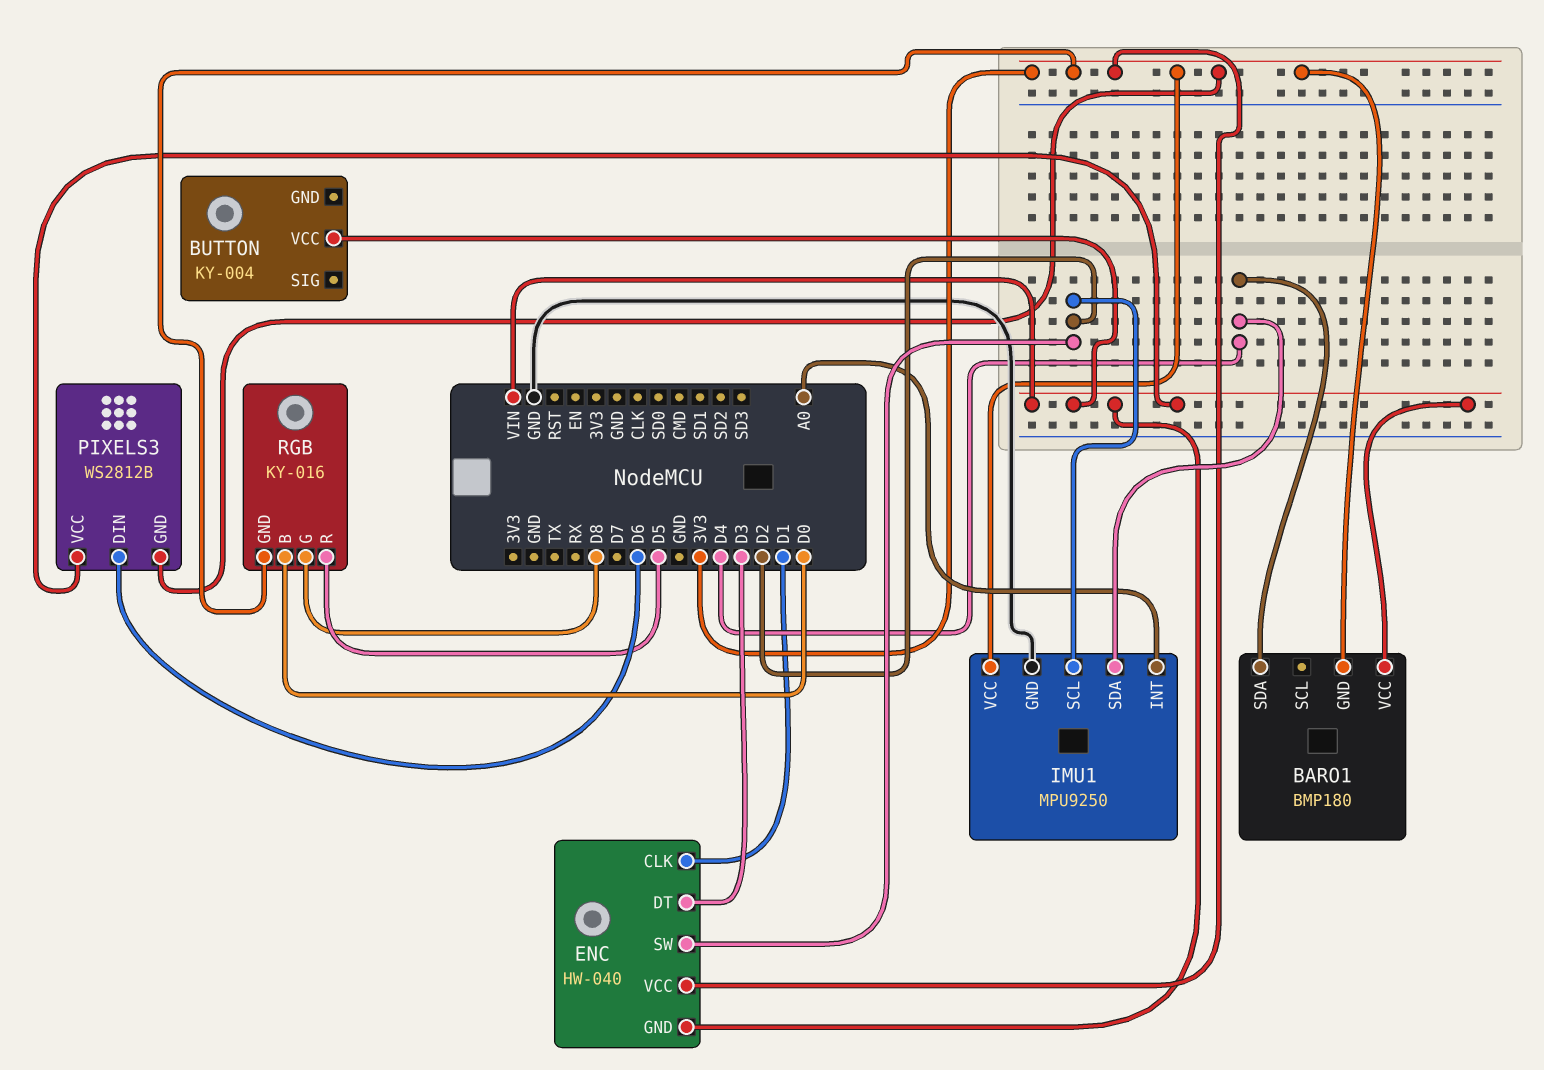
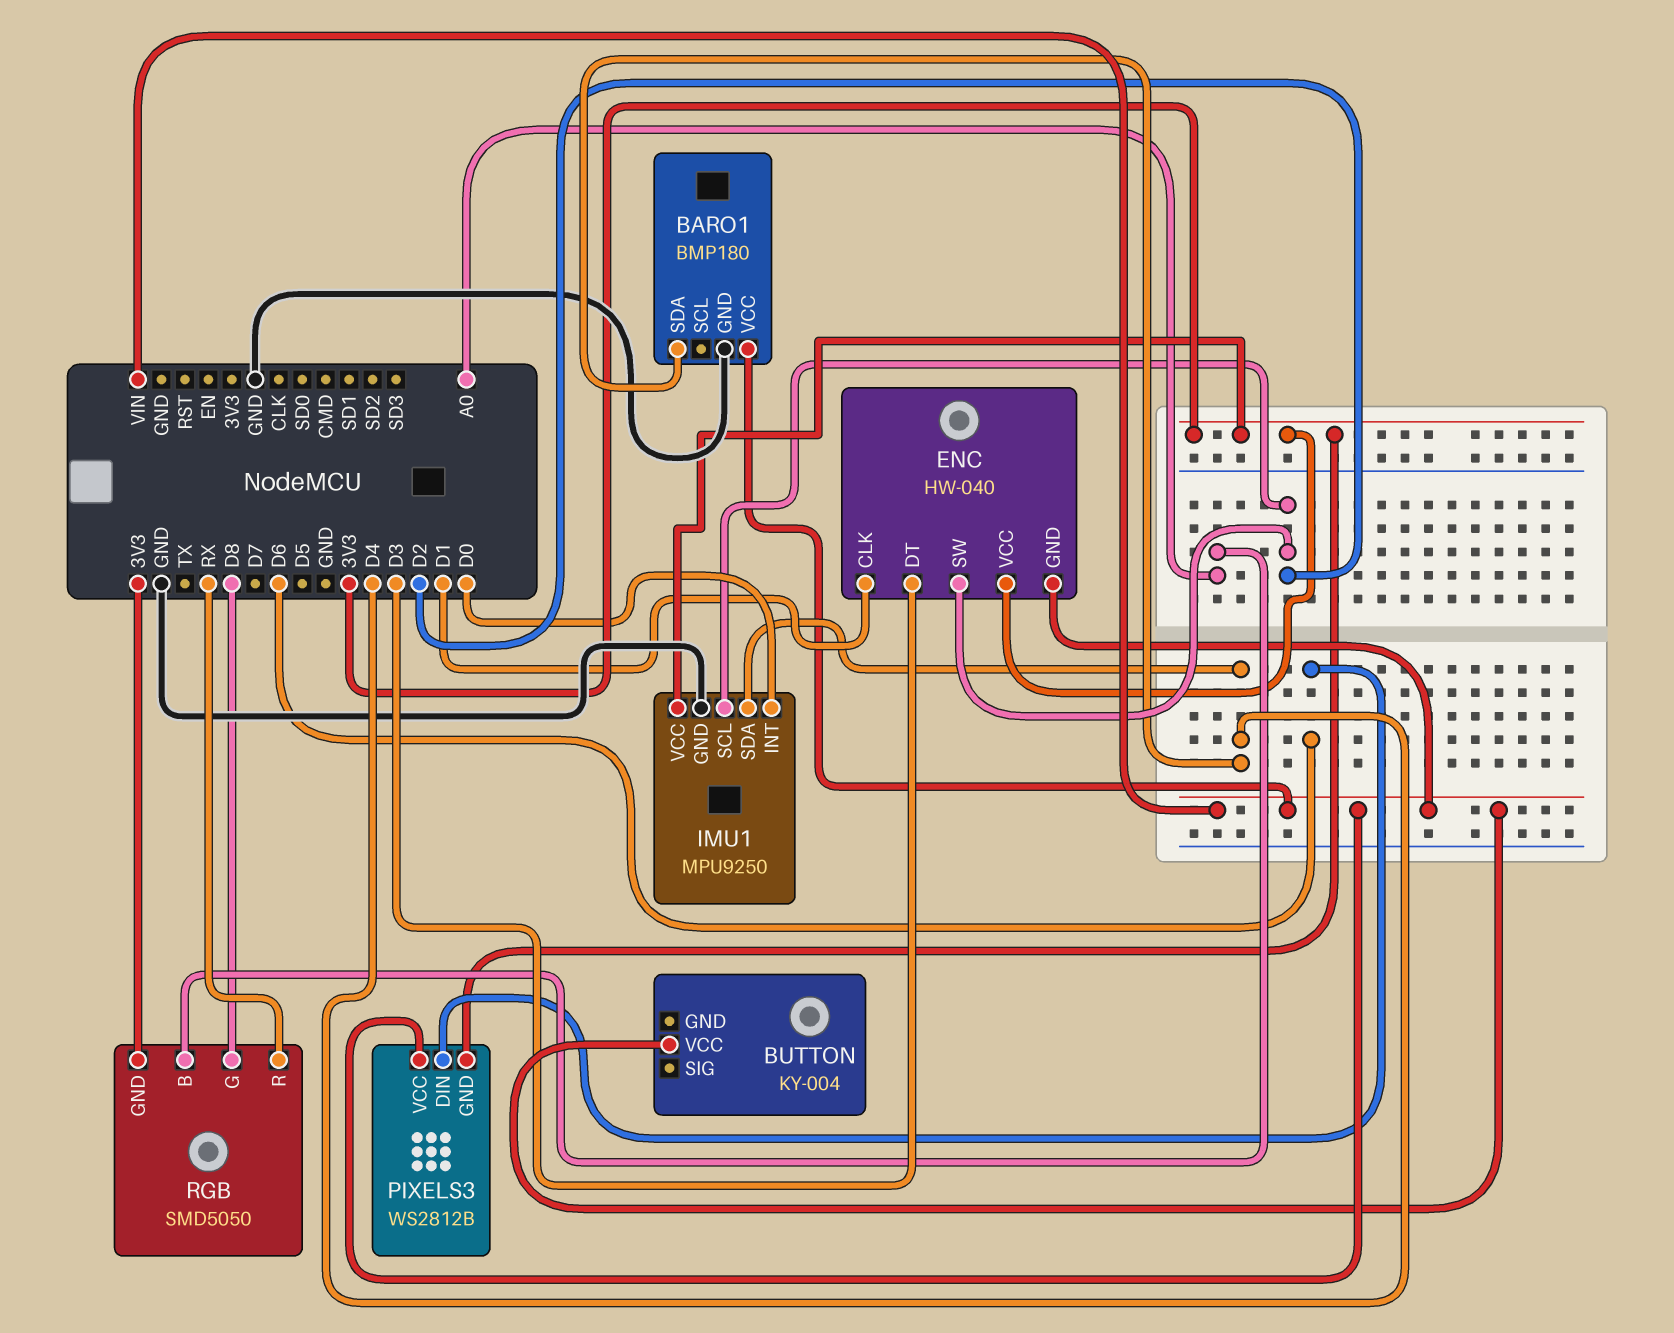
BARO1 pin GND: 3V3 -> GND
IMU1 pin INT: A0 -> D0
RGB: KY-016 -> SMD5050
RGB pin B: D0 -> A0
RGB pin R: D5 -> RX

